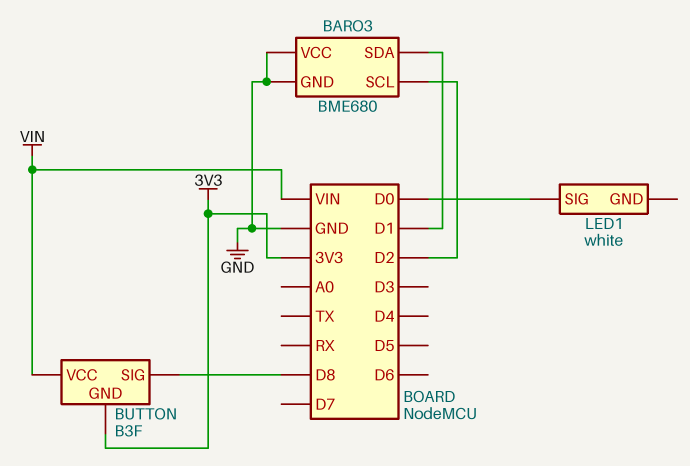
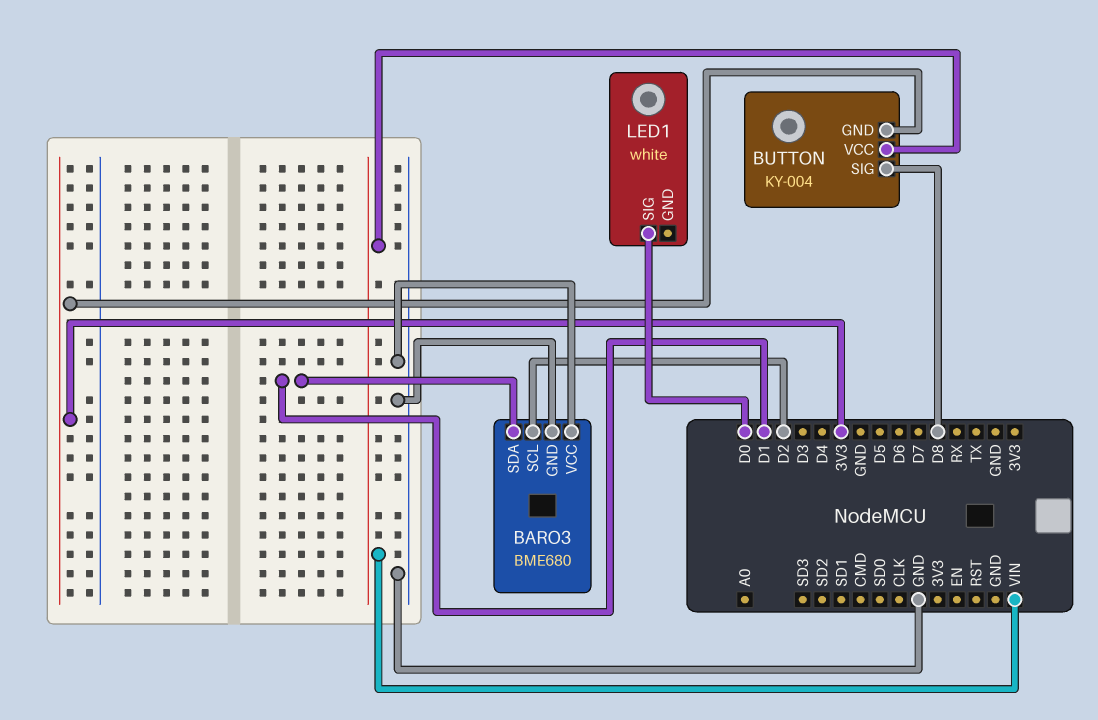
BUTTON: B3F -> KY-004

